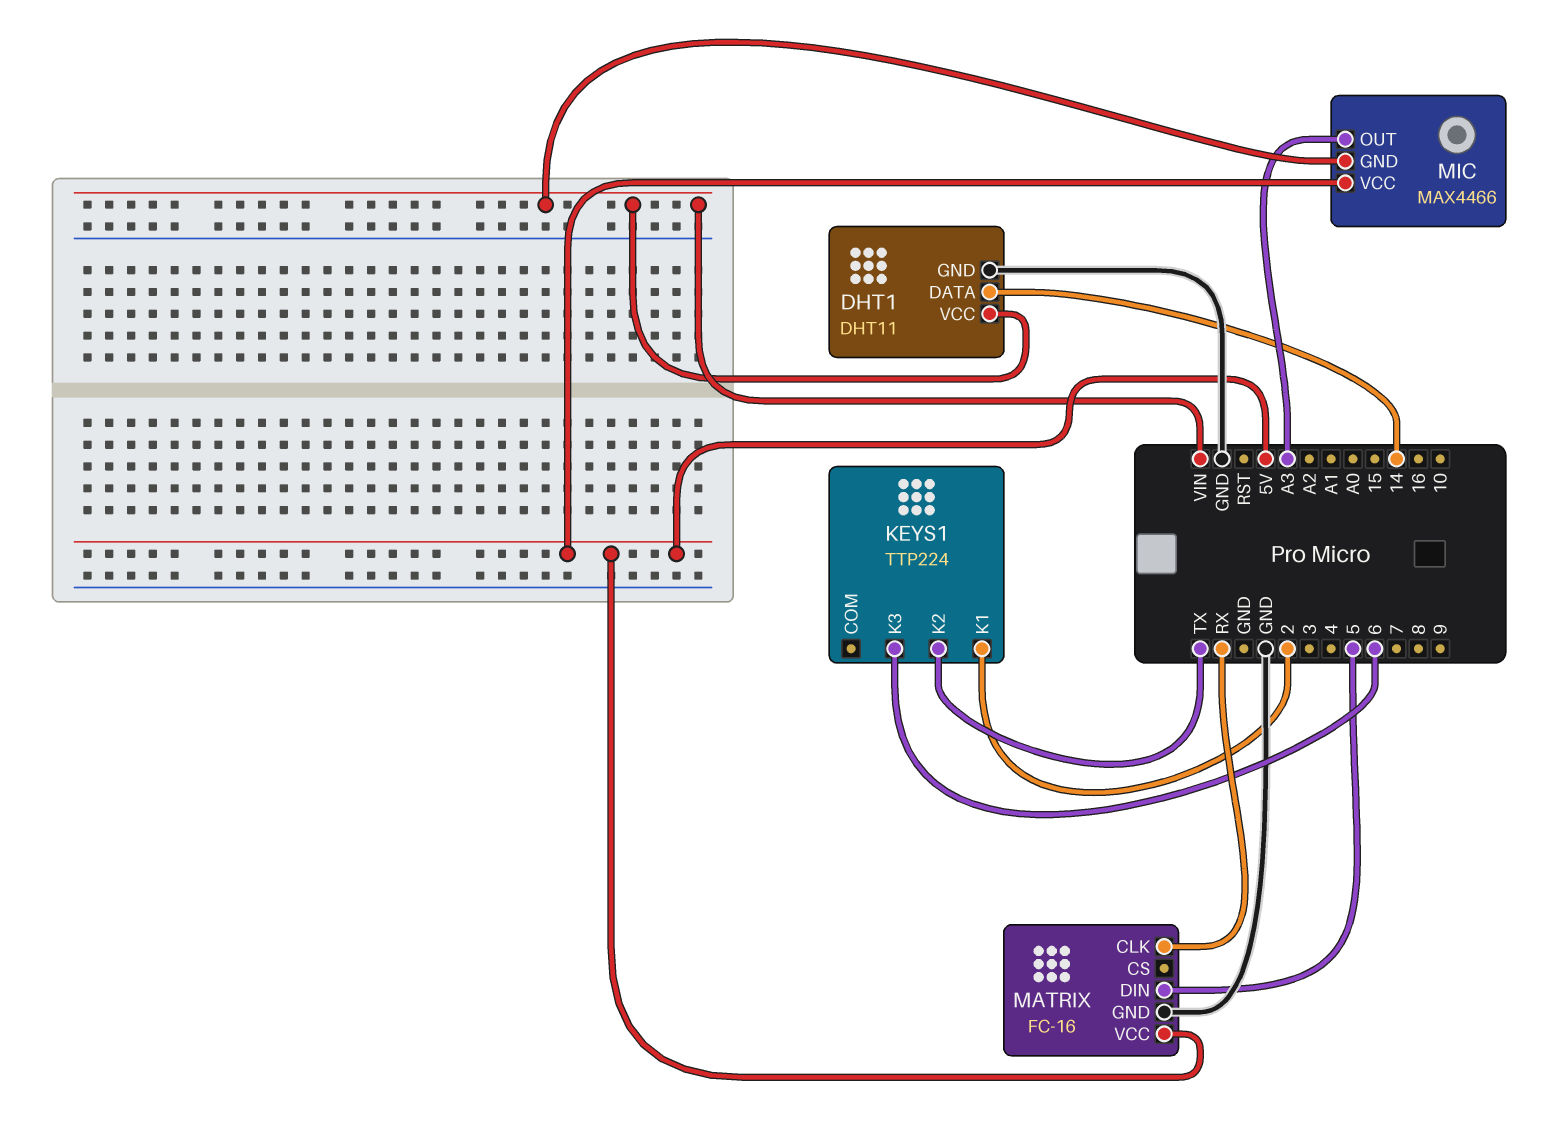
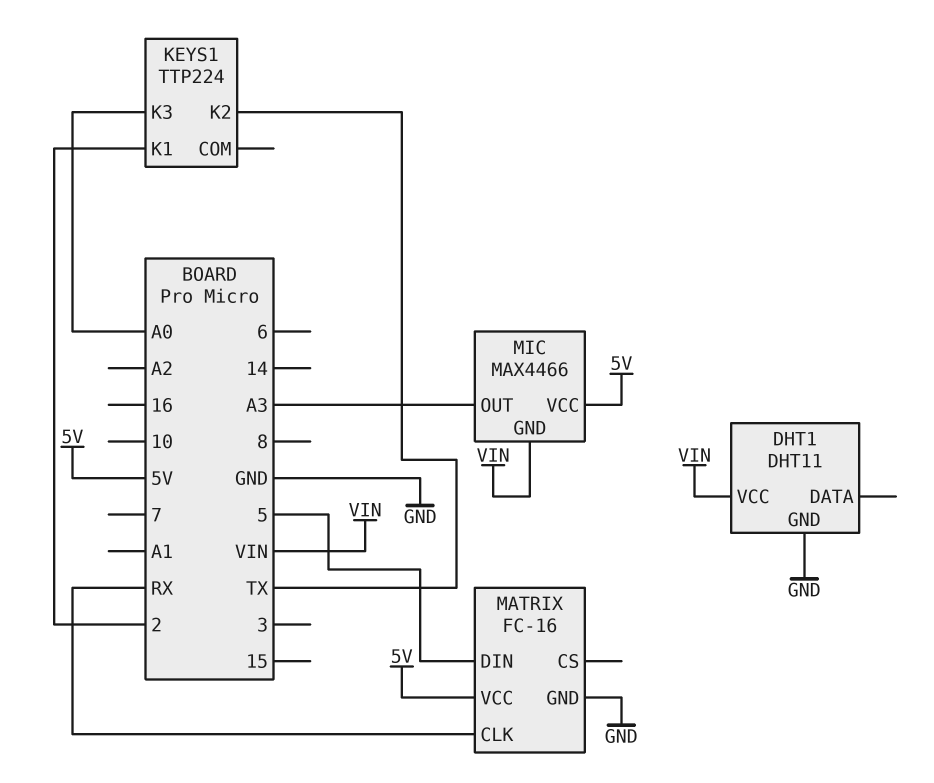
DHT1 pin DATA: 14 -> none
KEYS1 pin K3: 6 -> A0

